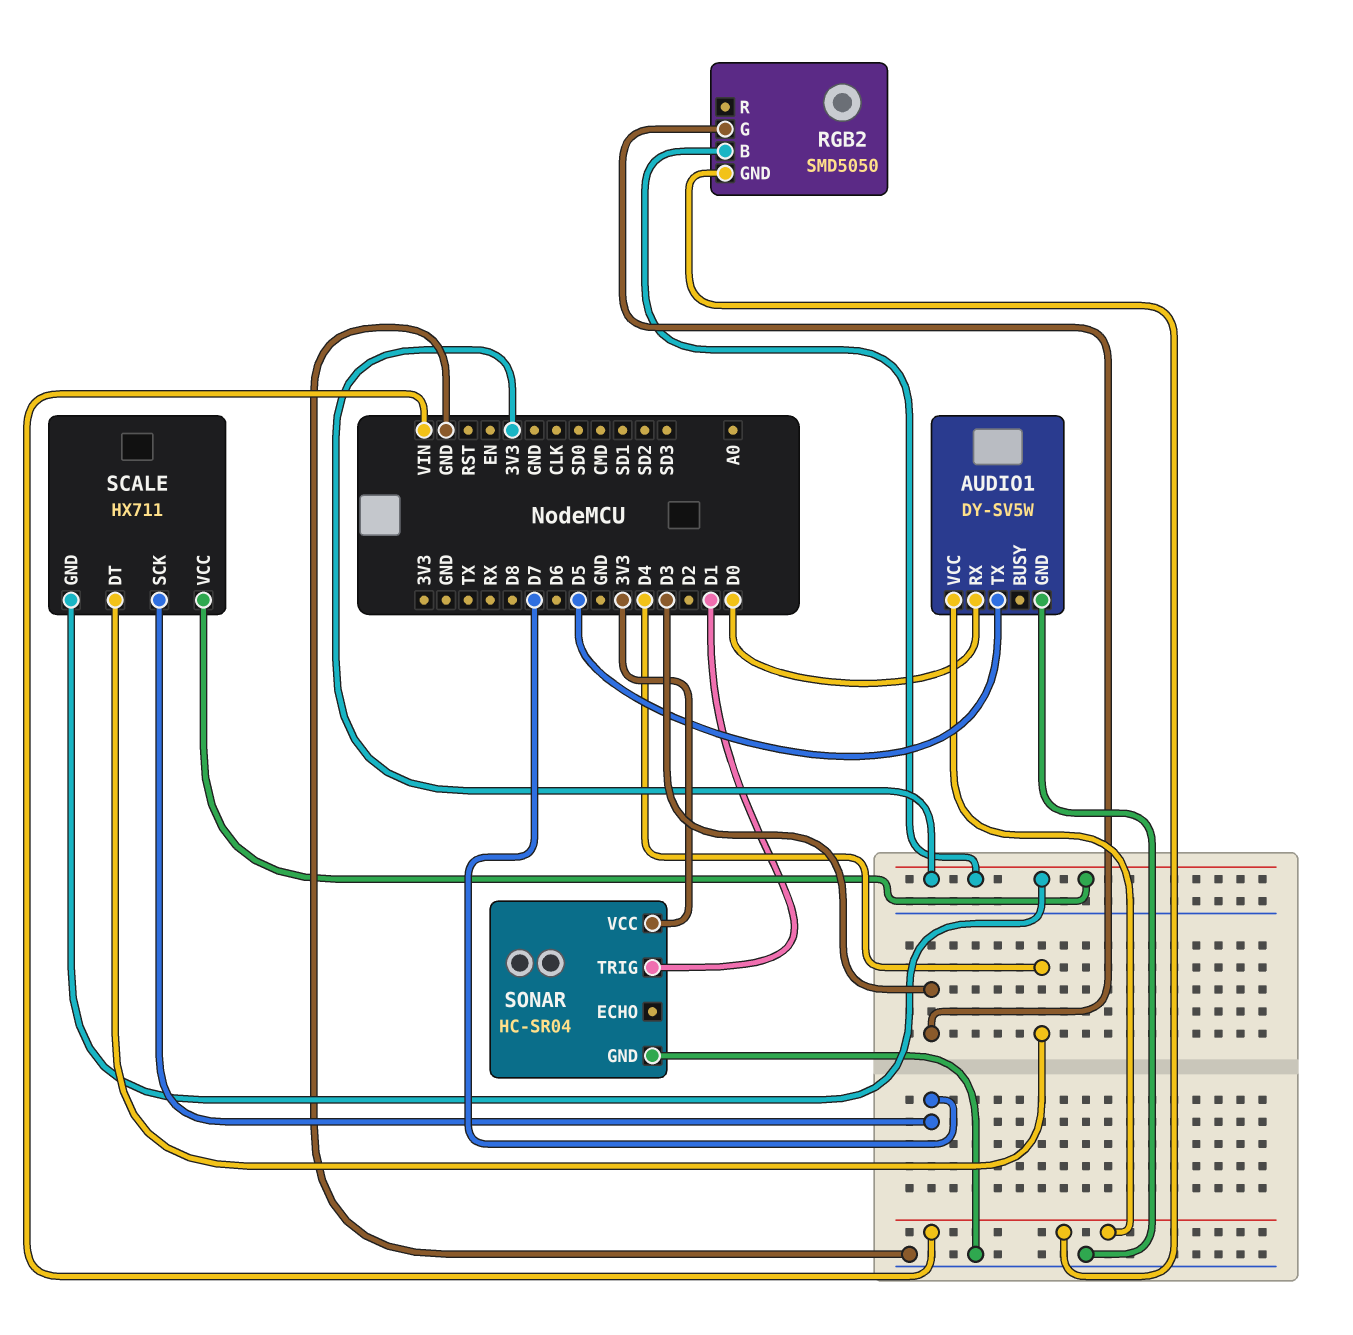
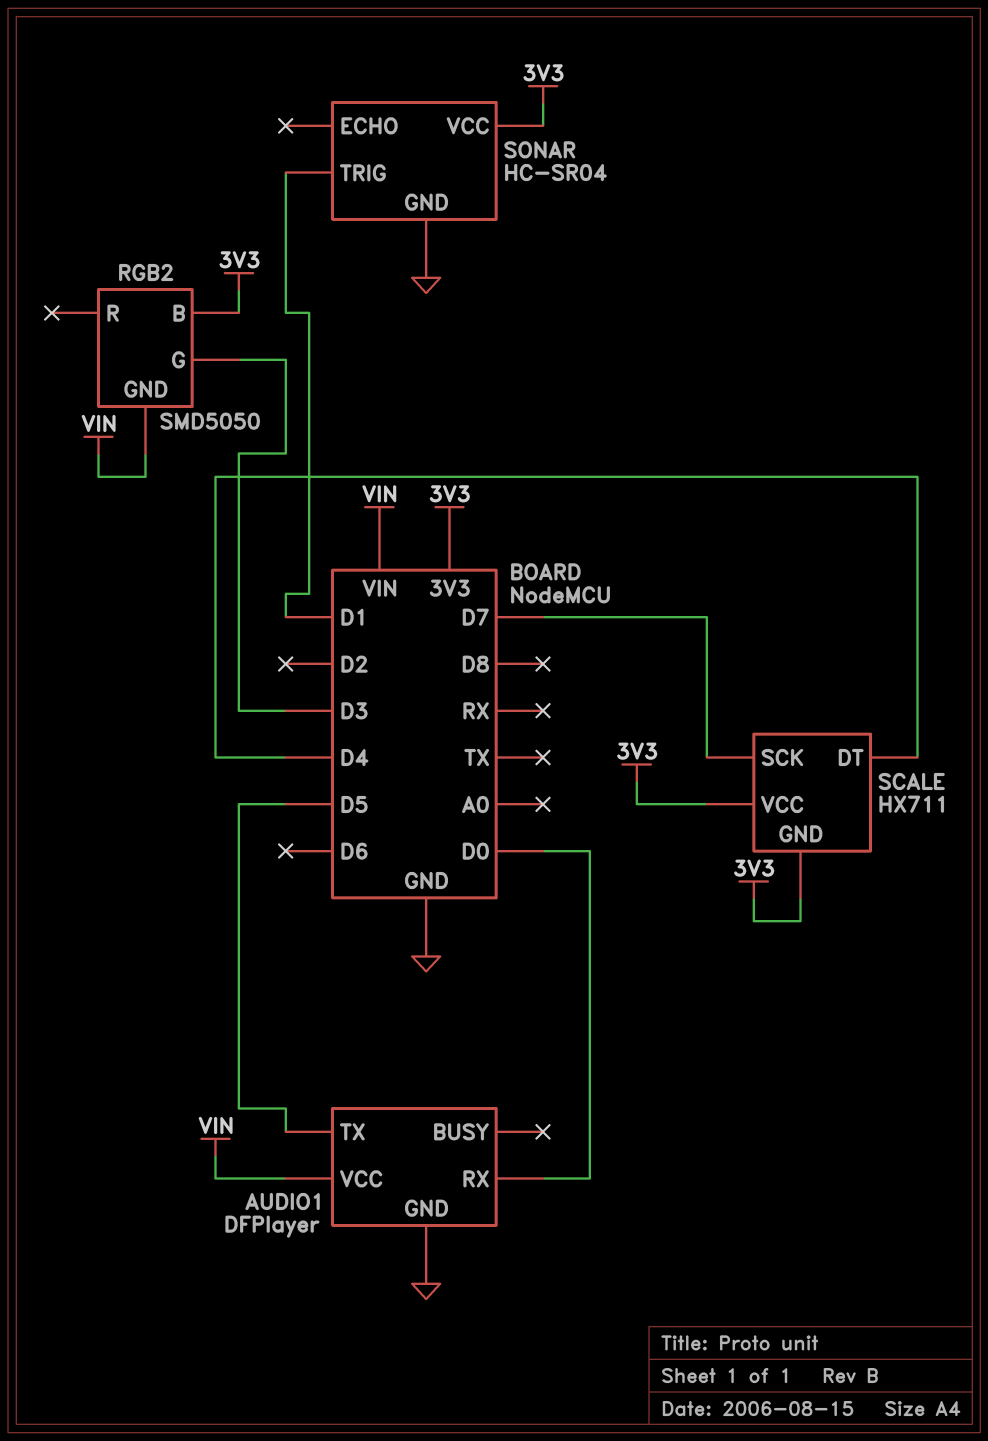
AUDIO1: DY-SV5W -> DFPlayer

